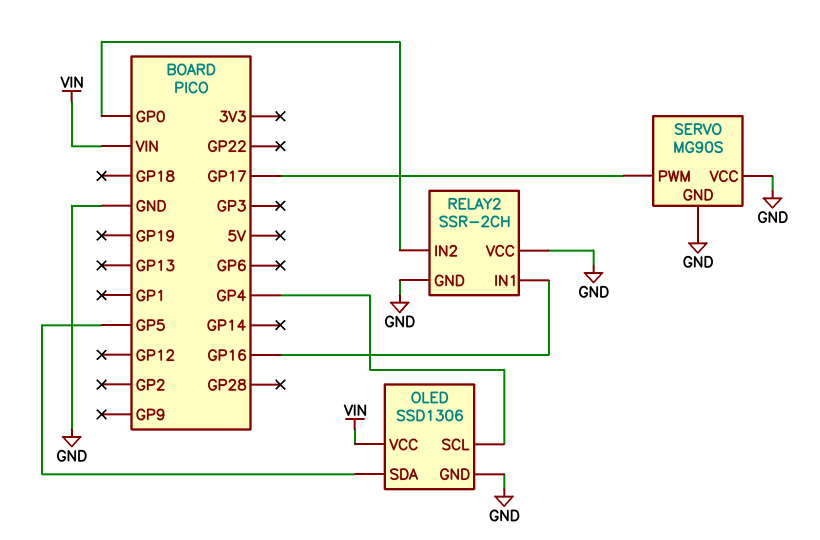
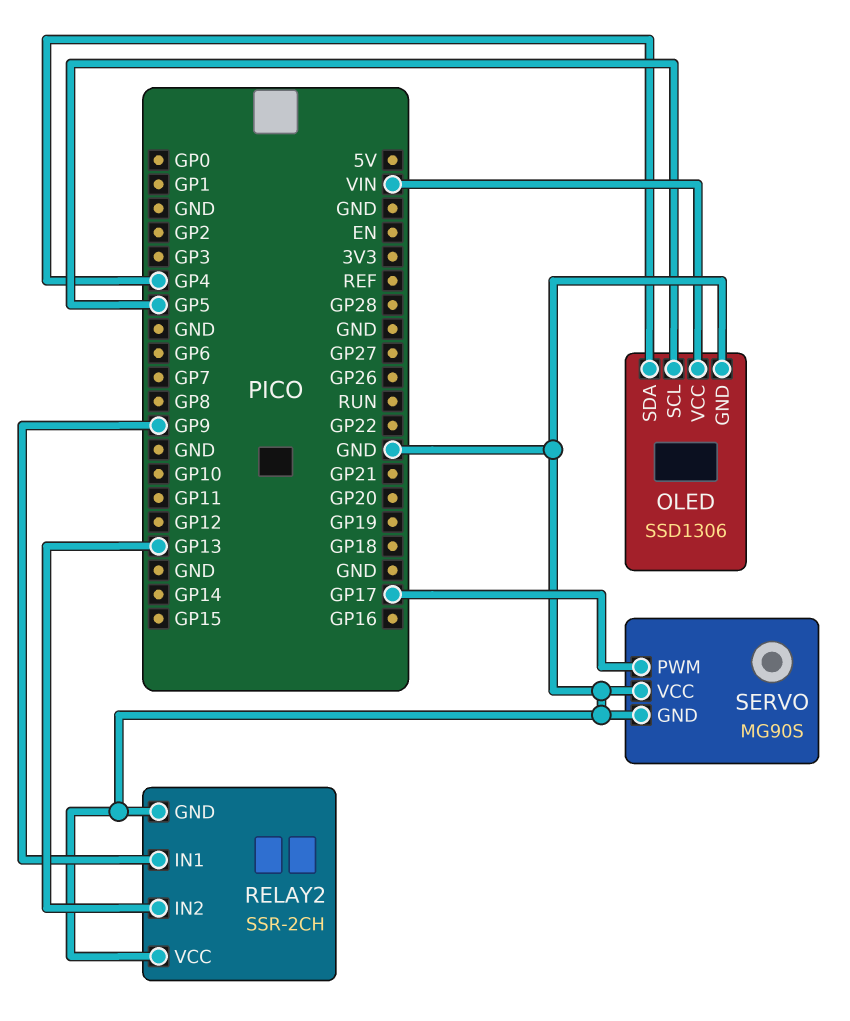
OLED pin SCL: GP4 -> GP5
OLED pin SDA: GP5 -> GP4
RELAY2 pin IN1: GP16 -> GP9
RELAY2 pin IN2: GP0 -> GP13

